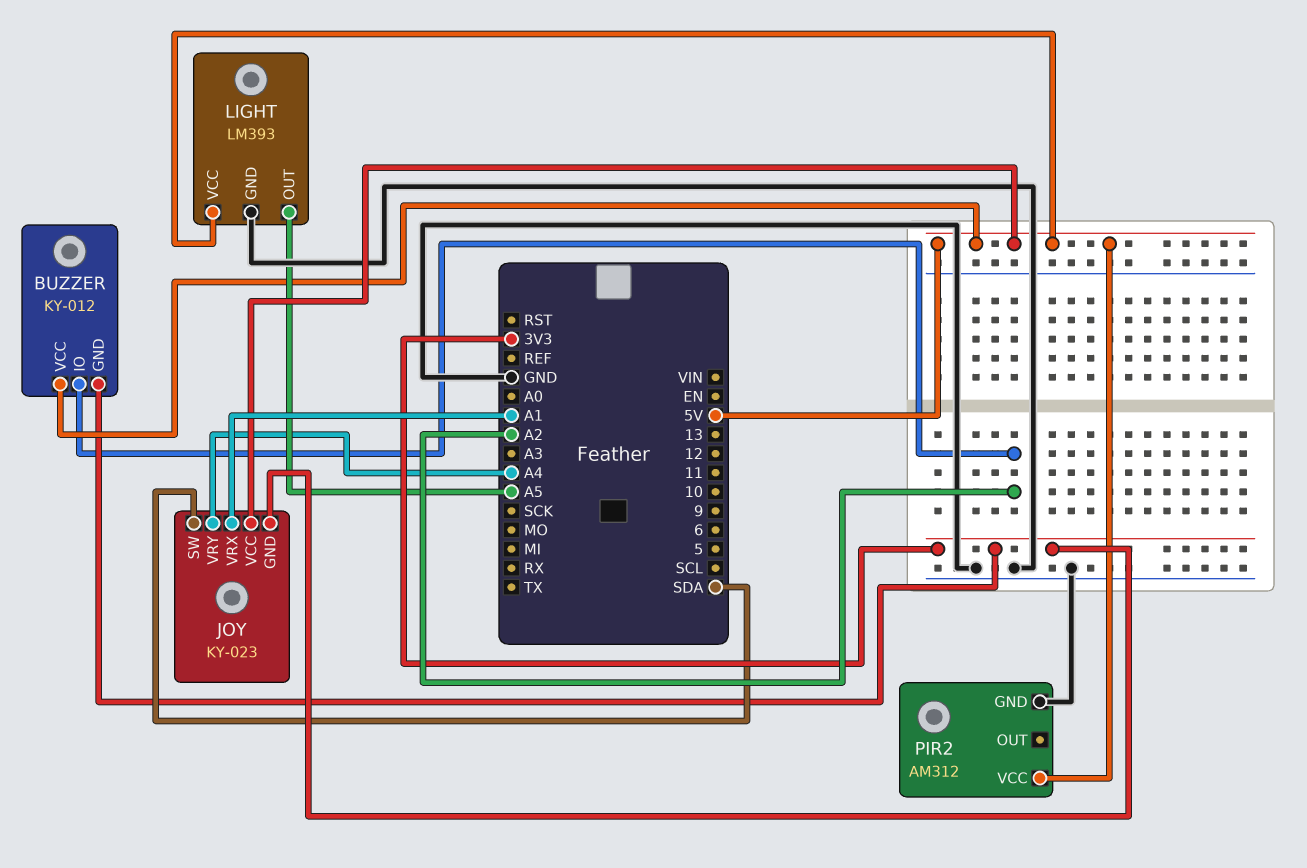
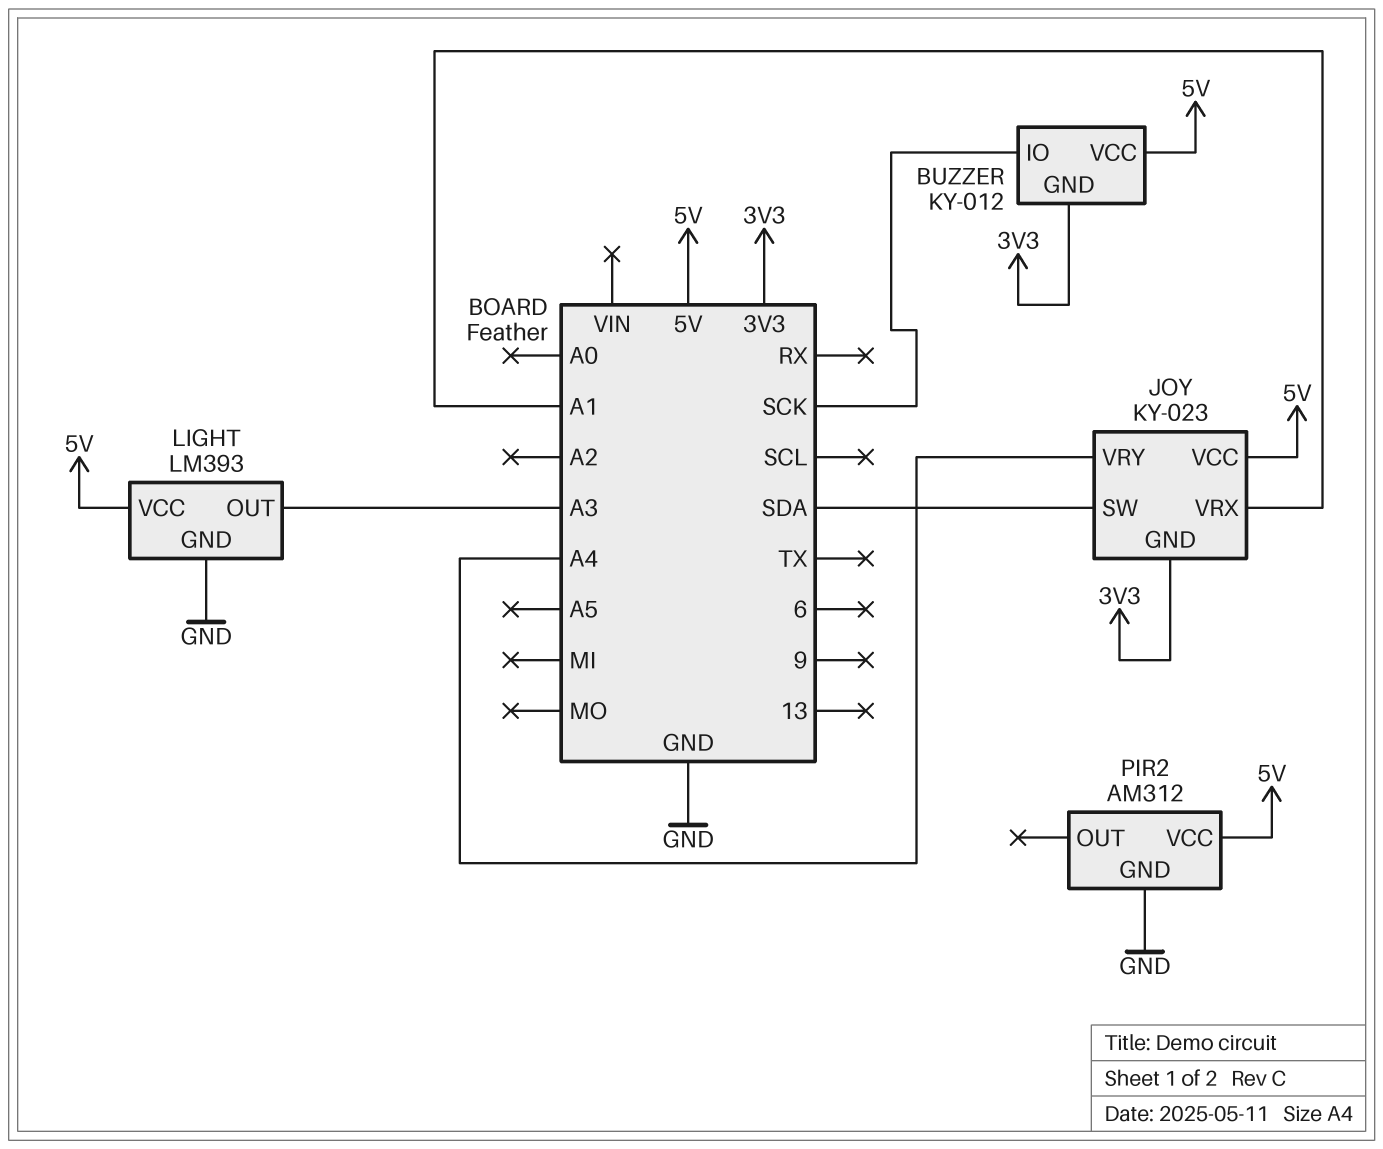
BUZZER pin IO: A2 -> SCK
LIGHT pin OUT: A5 -> A3

